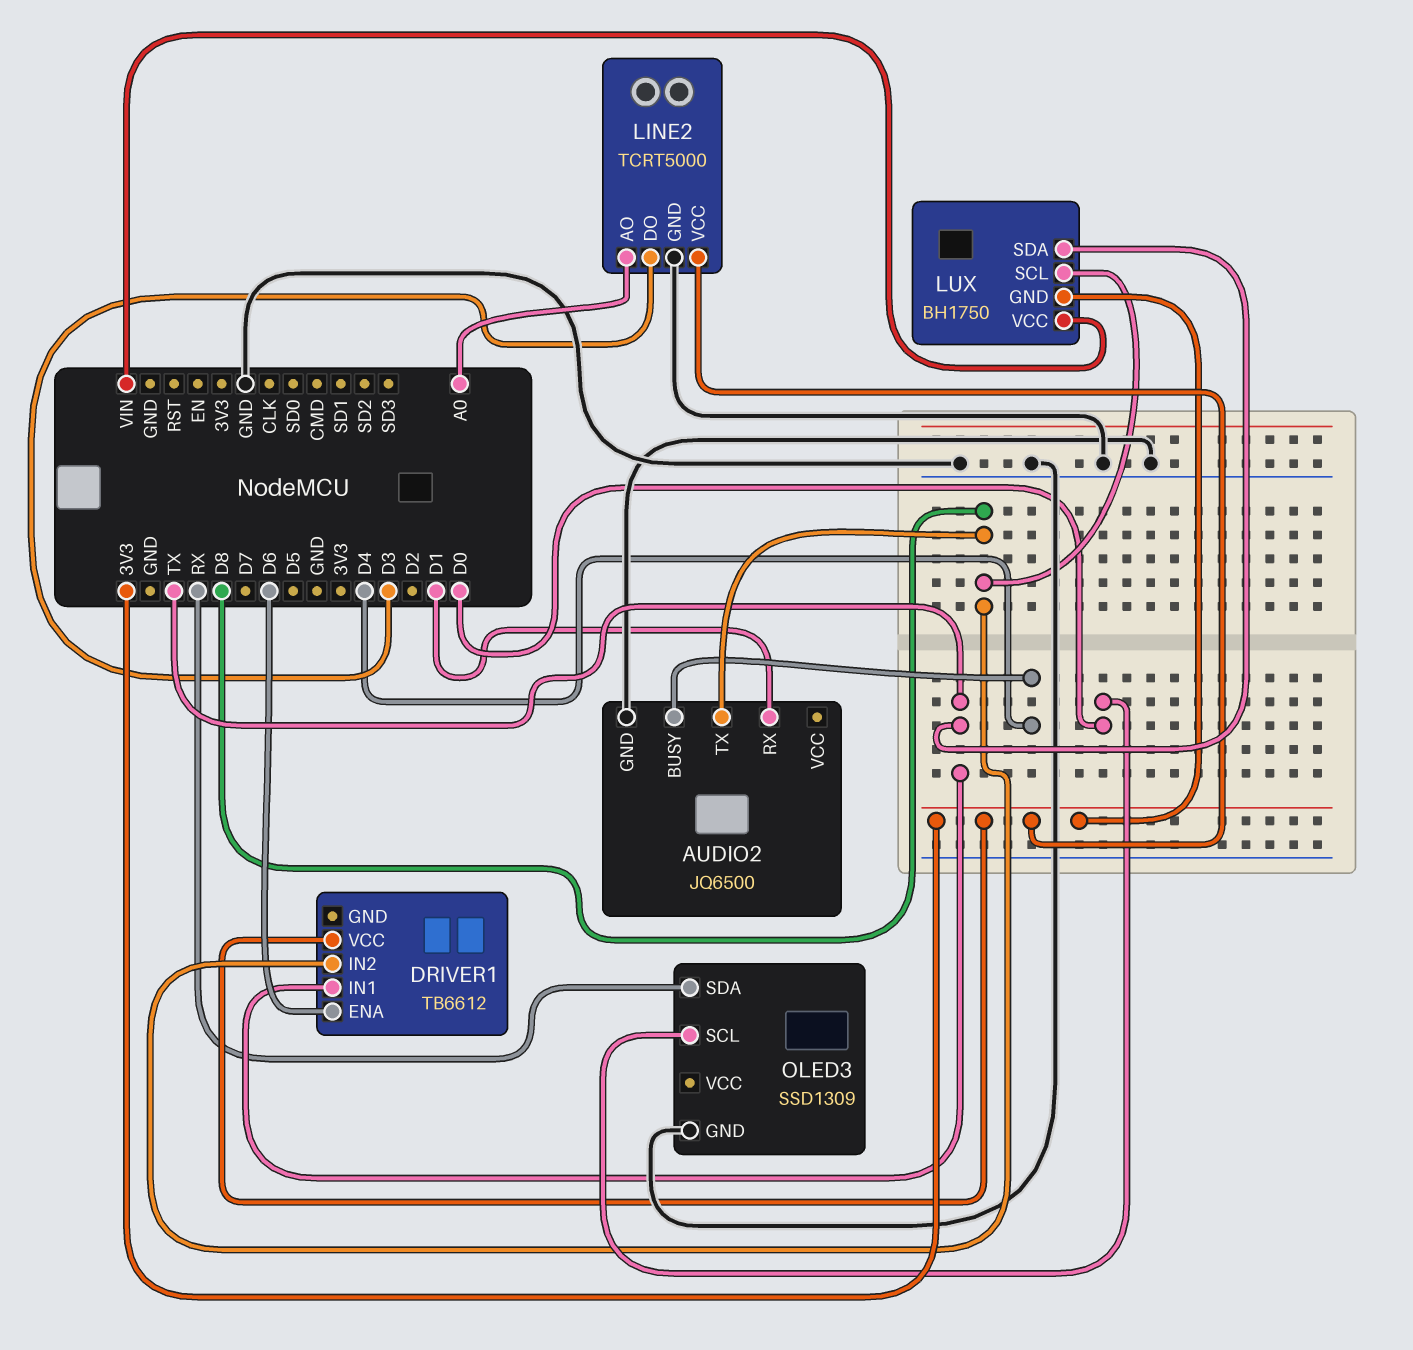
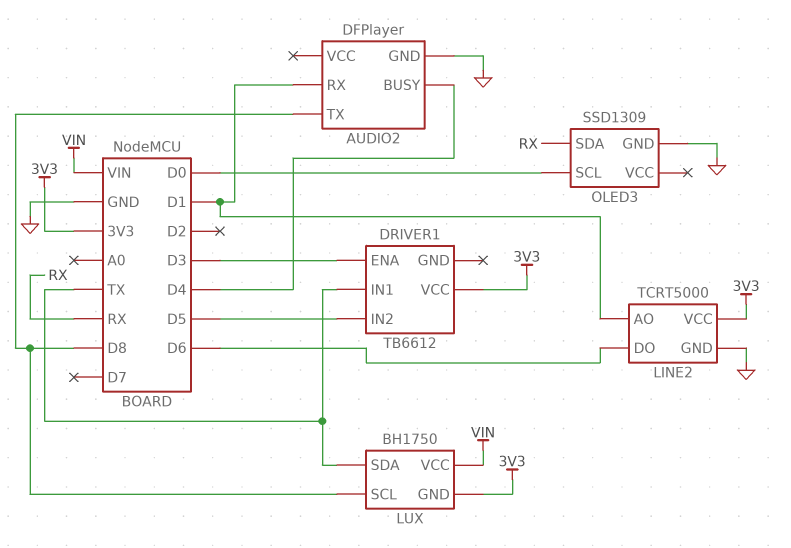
AUDIO2: JQ6500 -> DFPlayer
DRIVER1 pin ENA: D6 -> D3
DRIVER1 pin IN2: D8 -> D5
LINE2 pin AO: A0 -> D1
LINE2 pin DO: D3 -> D6

